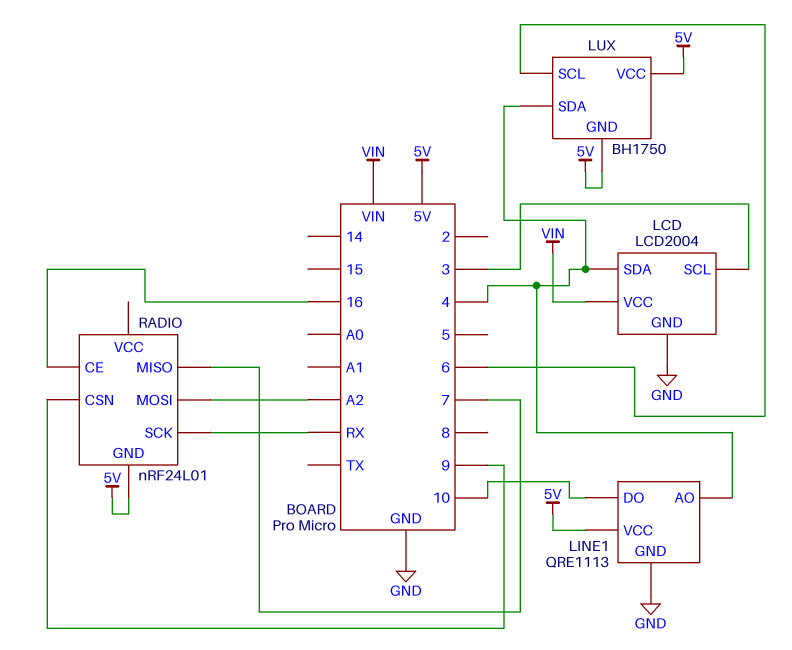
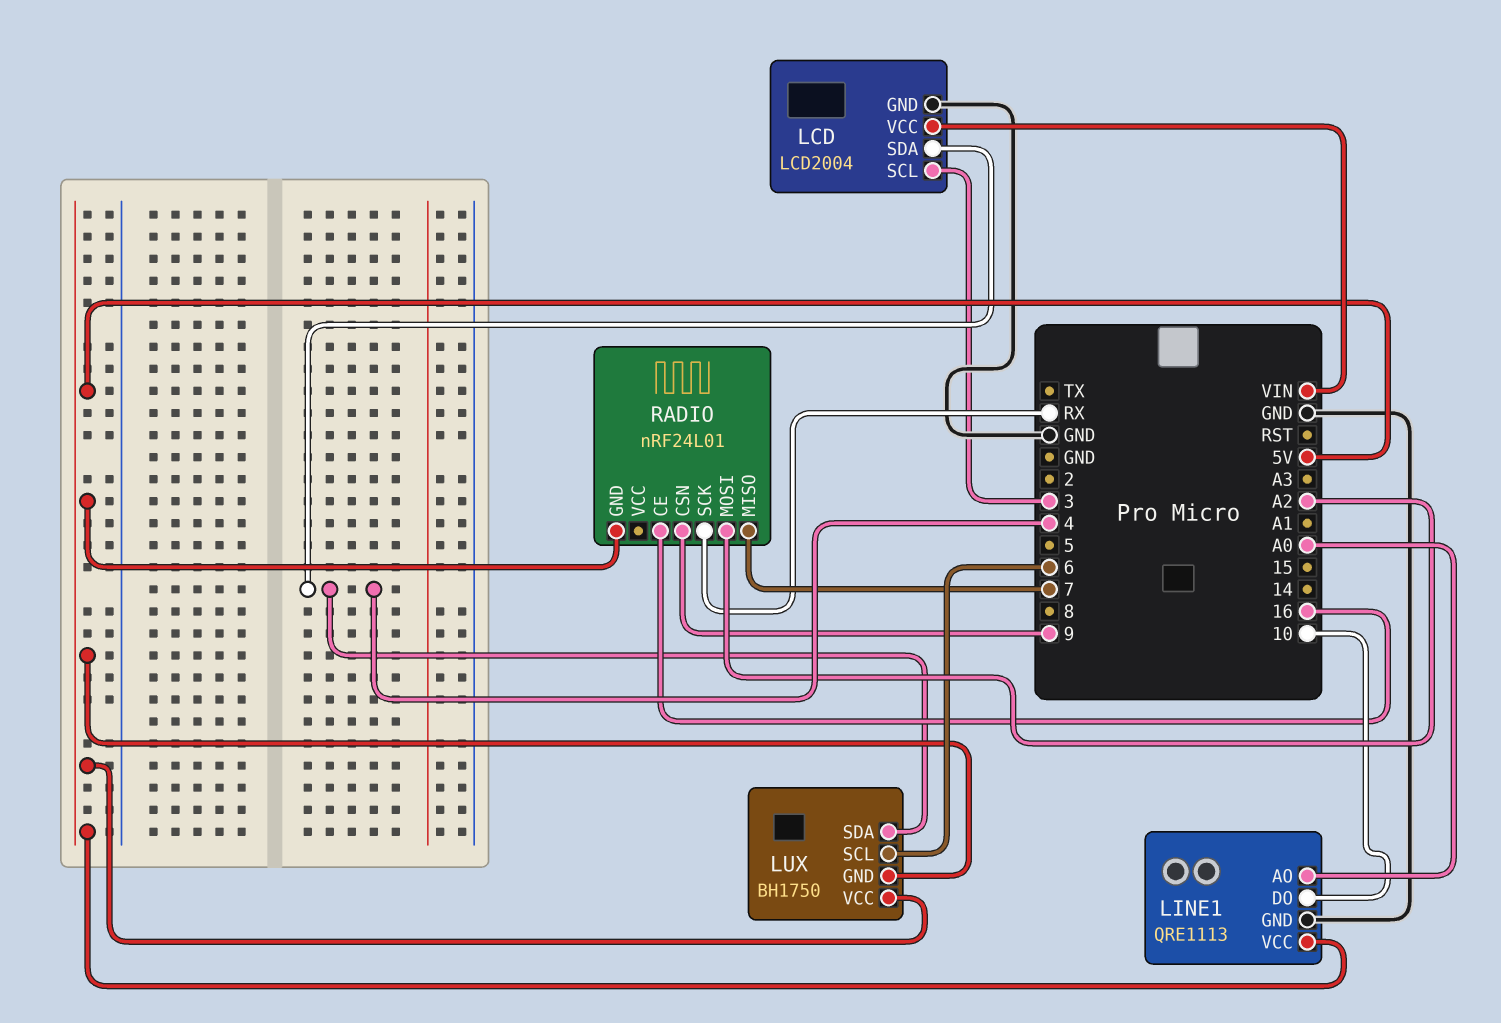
LINE1 pin AO: 4 -> A0

